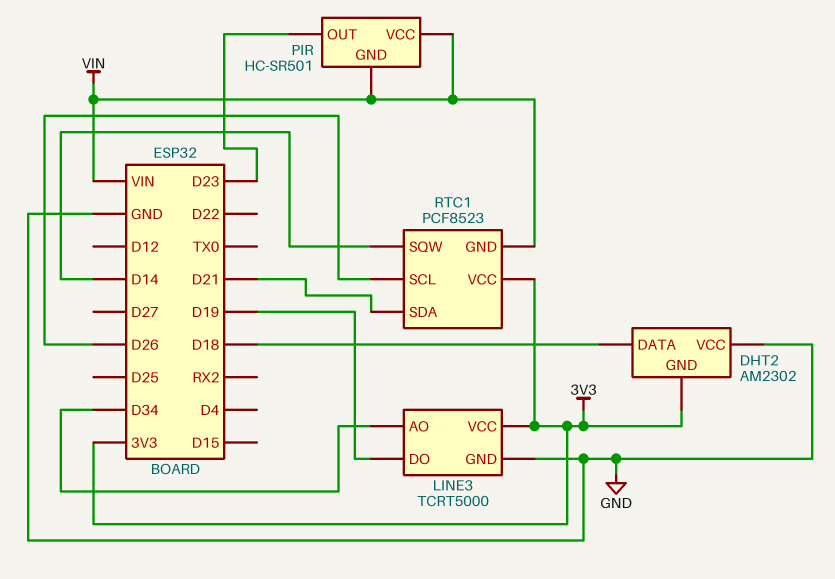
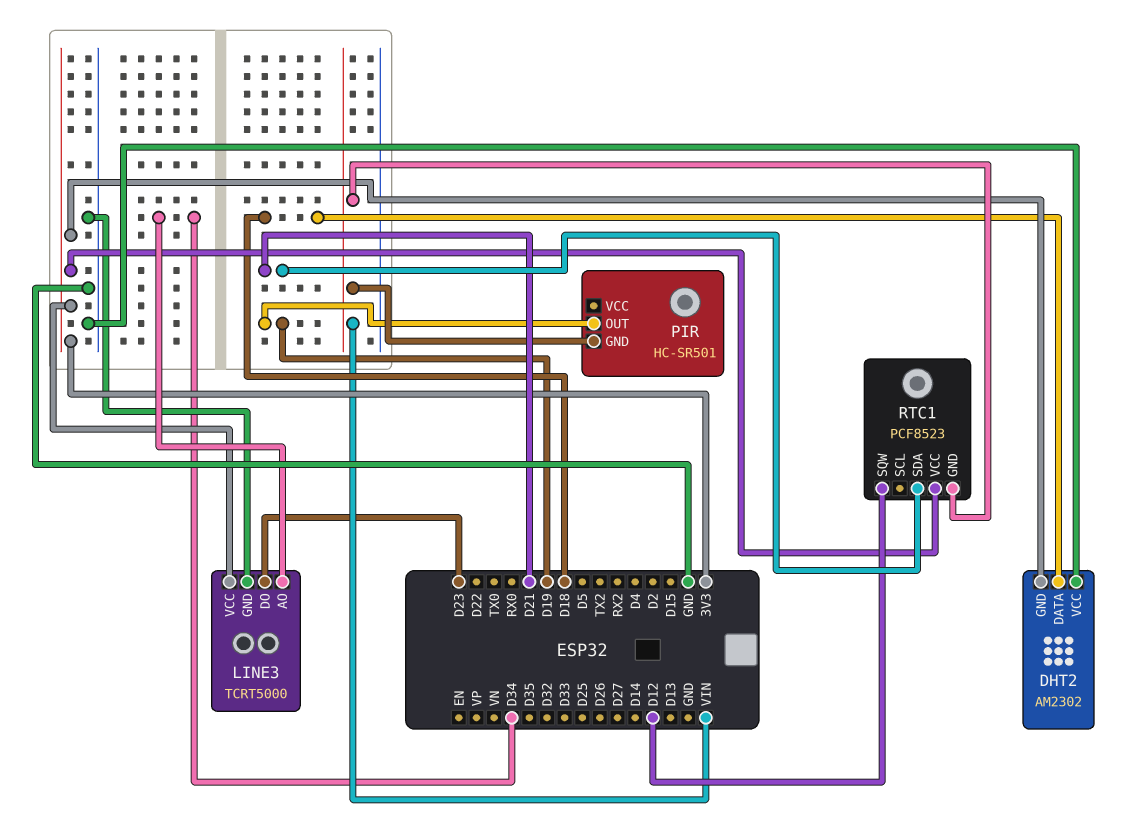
LINE3 pin DO: D19 -> D23
PIR pin OUT: D23 -> D19
PIR pin VCC: VIN -> none
RTC1 pin SCL: D26 -> none
RTC1 pin SQW: D14 -> D12

